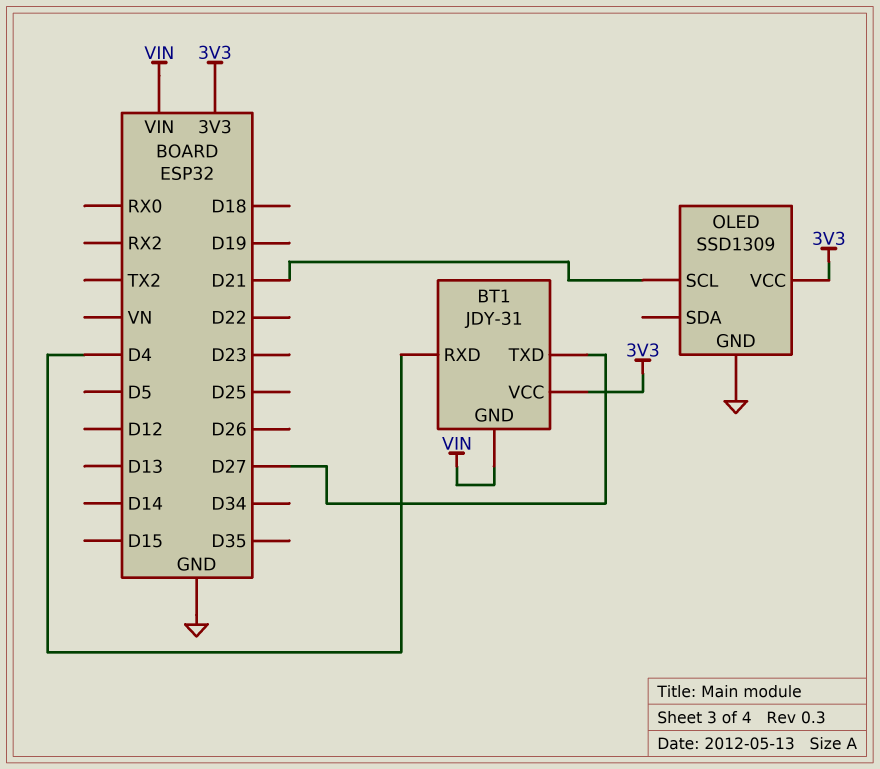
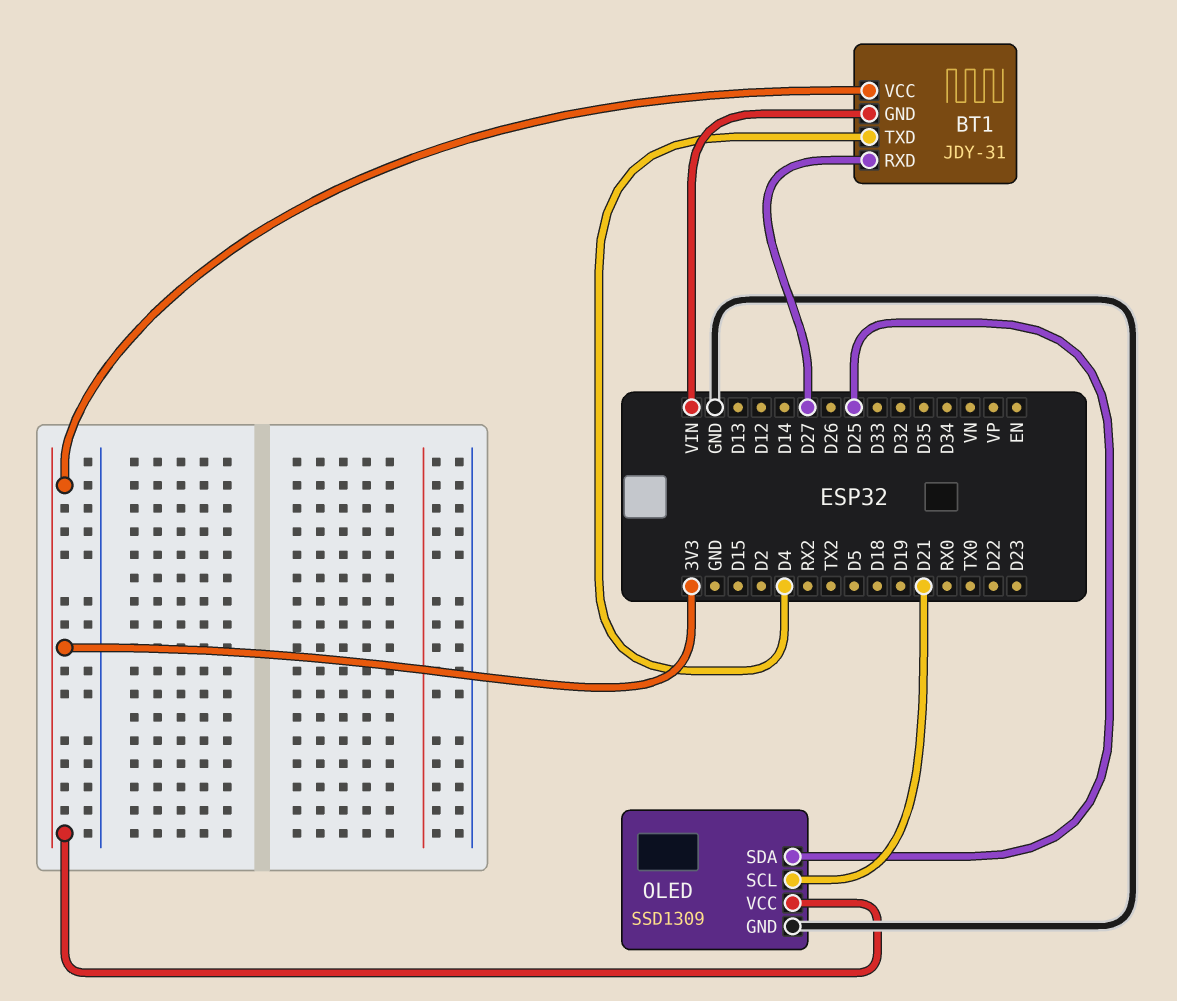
BT1 pin RXD: D4 -> D27
BT1 pin TXD: D27 -> D4
OLED pin SDA: none -> D25

